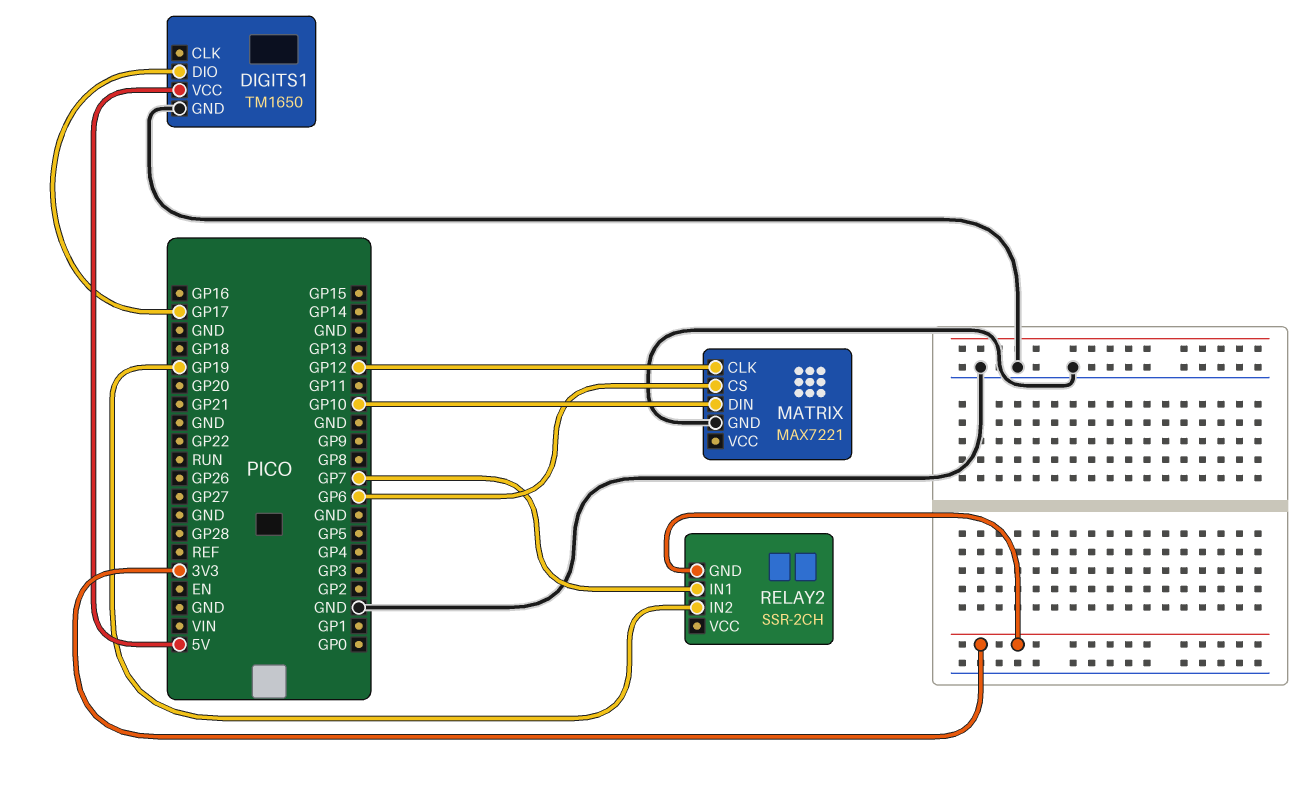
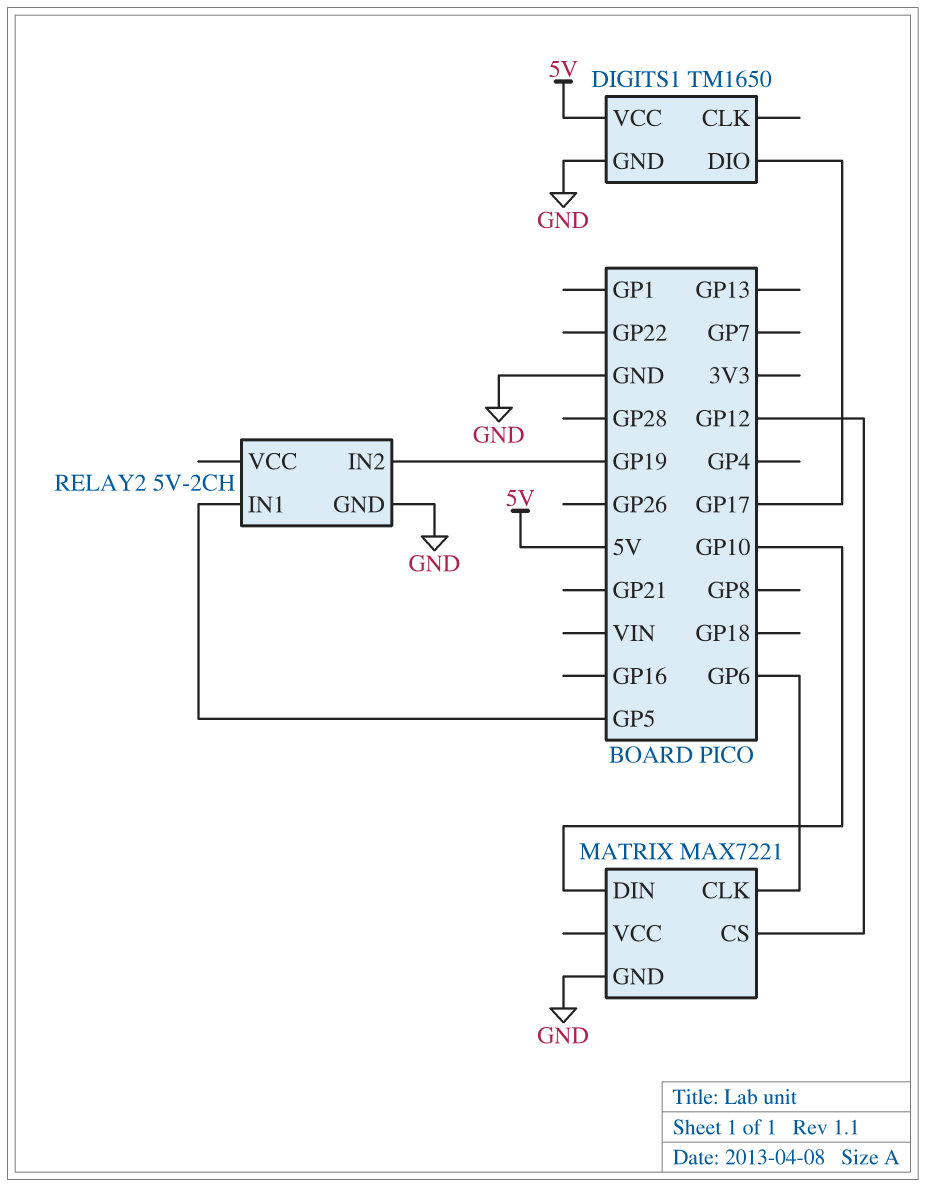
MATRIX pin CLK: GP12 -> GP6
MATRIX pin CS: GP6 -> GP12
RELAY2: SSR-2CH -> 5V-2CH
RELAY2 pin GND: 3V3 -> GND
RELAY2 pin IN1: GP7 -> GP5

